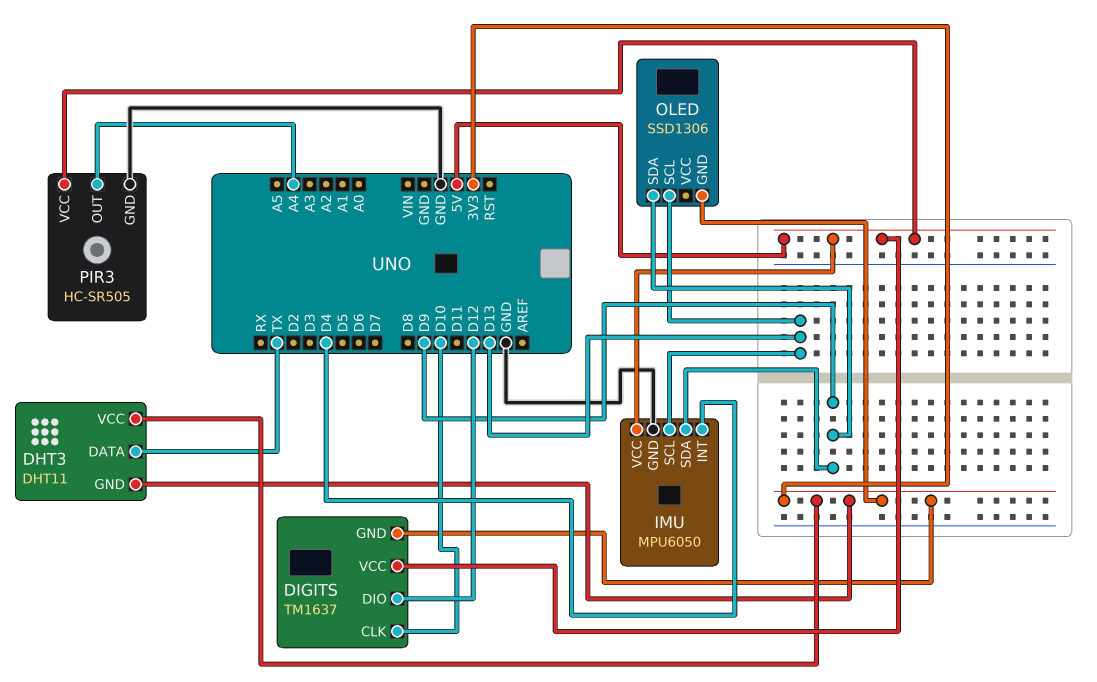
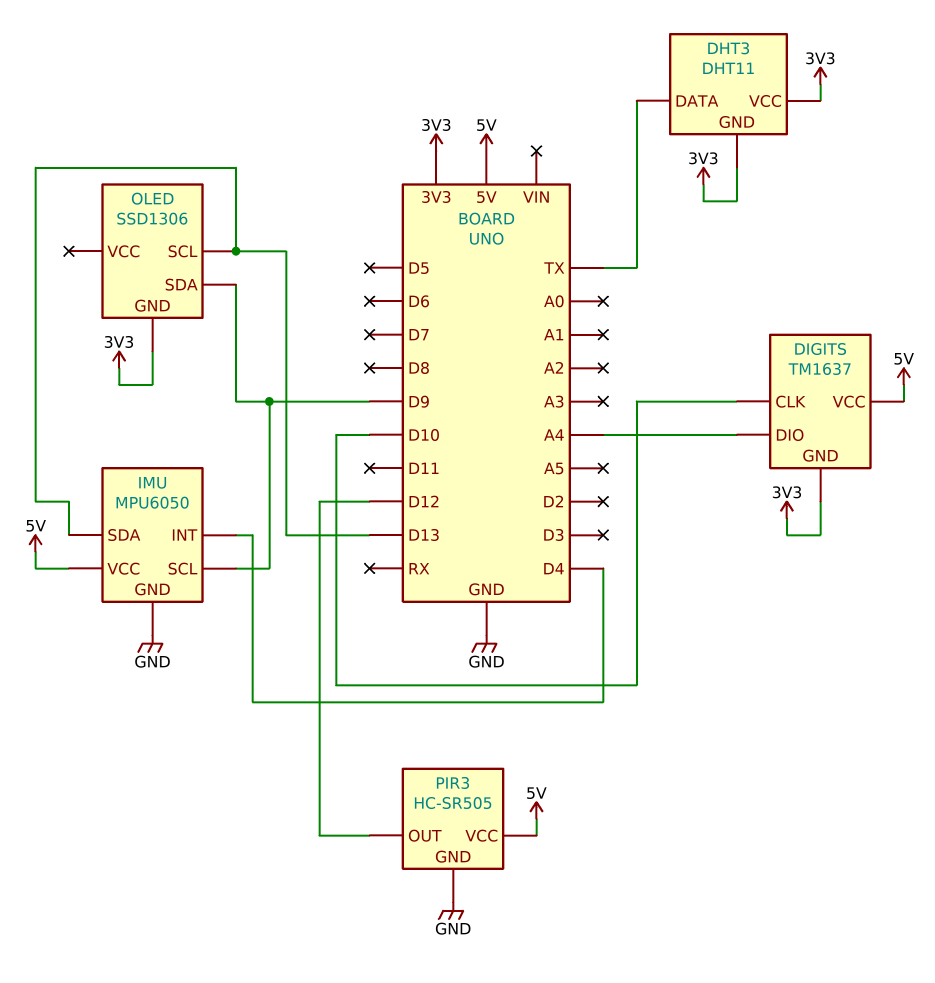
DIGITS pin DIO: D12 -> A4
IMU pin SCL: D13 -> D9
IMU pin SDA: D9 -> D13
PIR3 pin OUT: A4 -> D12

